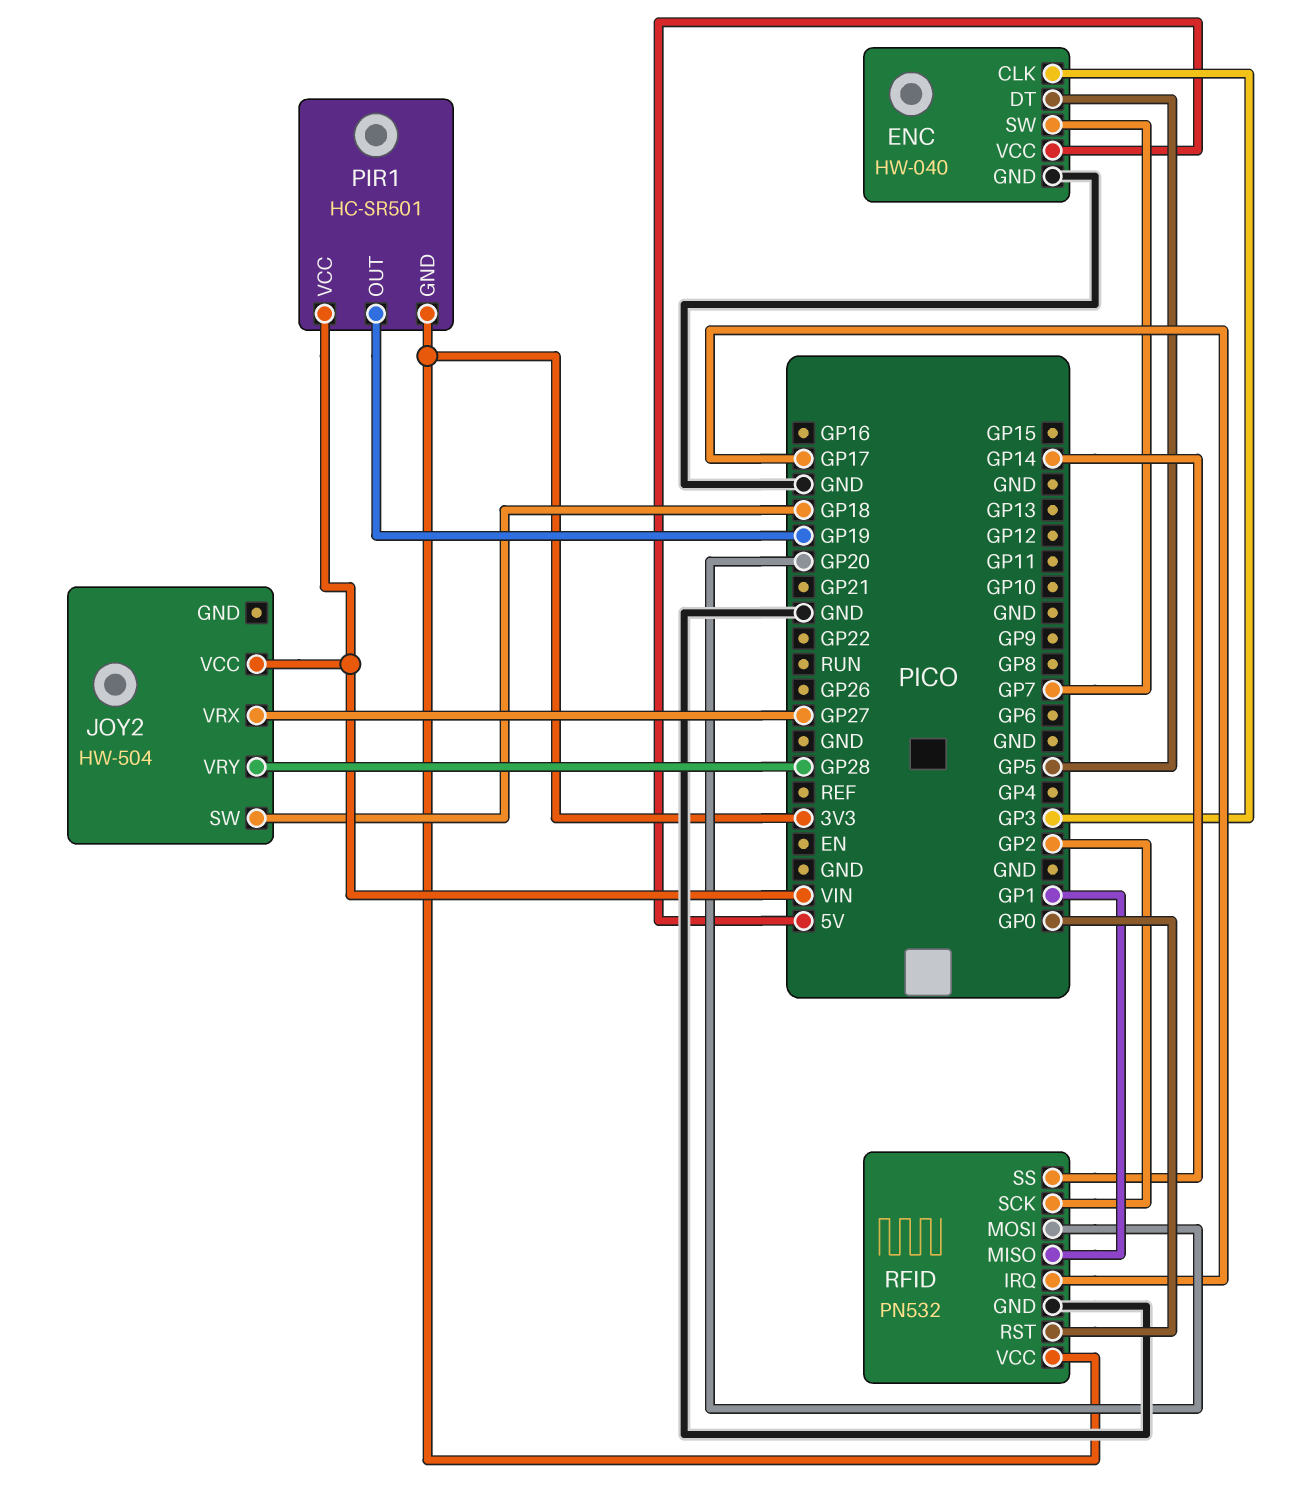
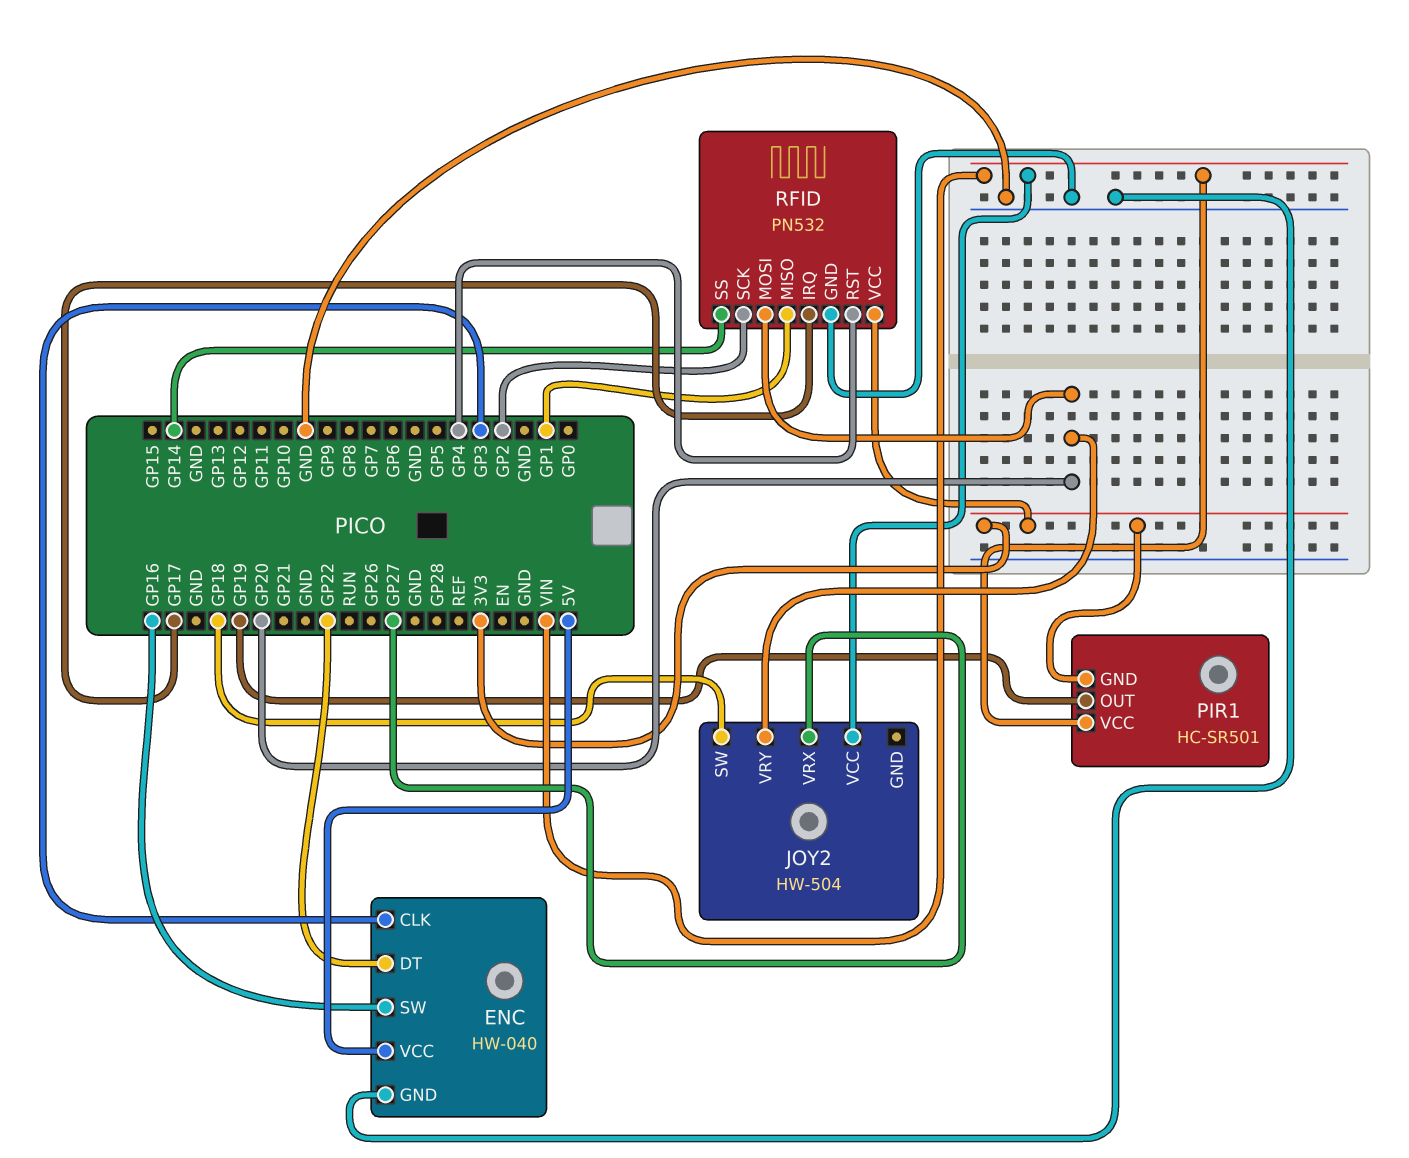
ENC pin DT: GP5 -> GP22
ENC pin SW: GP7 -> GP16
JOY2 pin VRY: GP28 -> GP20
RFID pin RST: GP0 -> GP4

